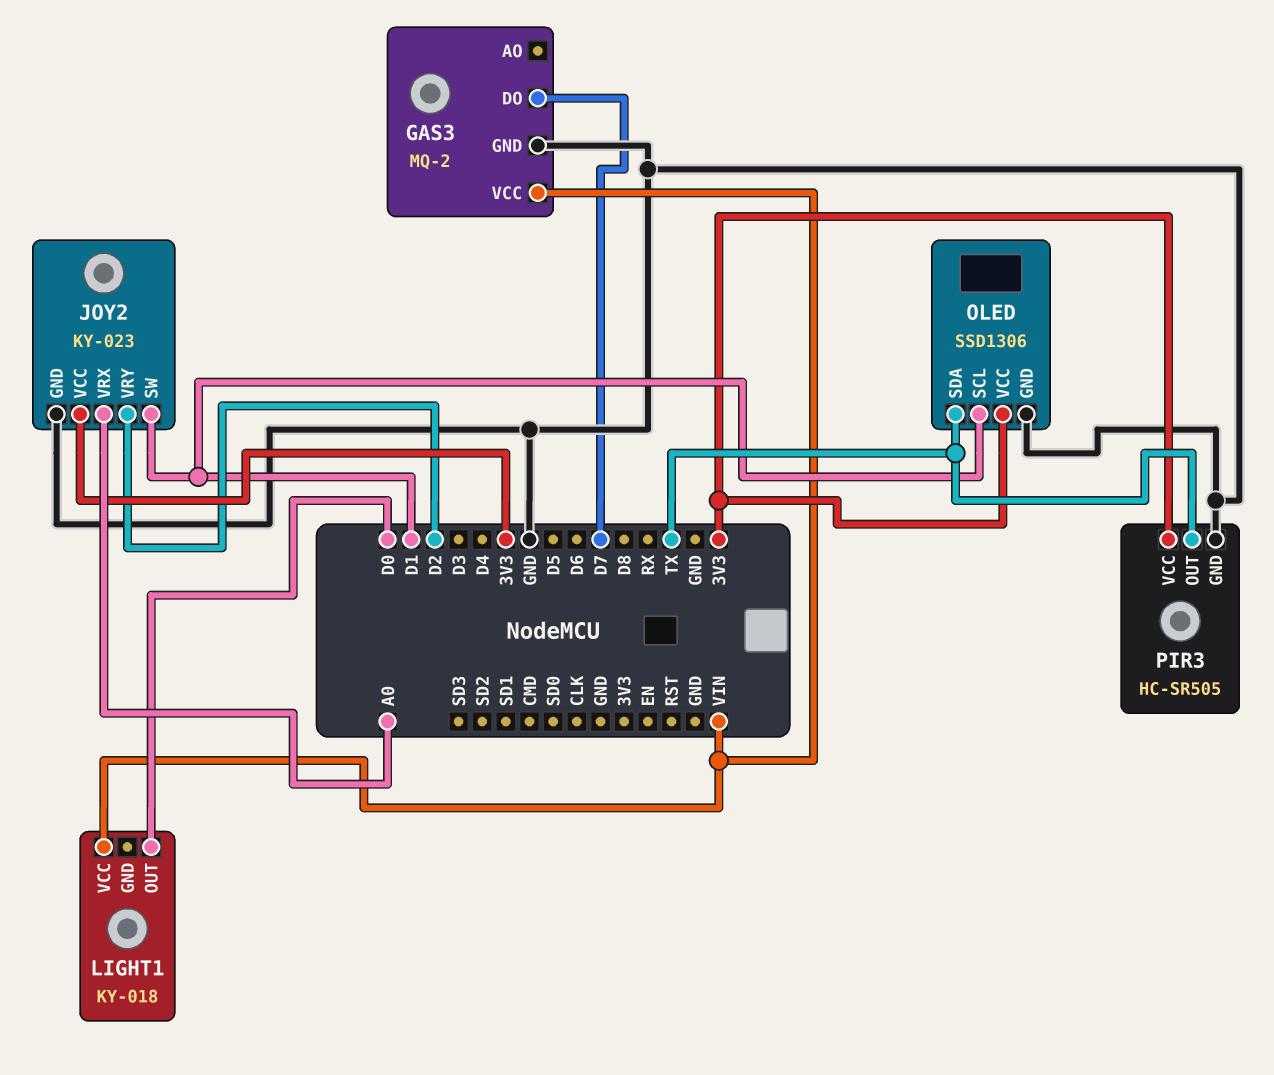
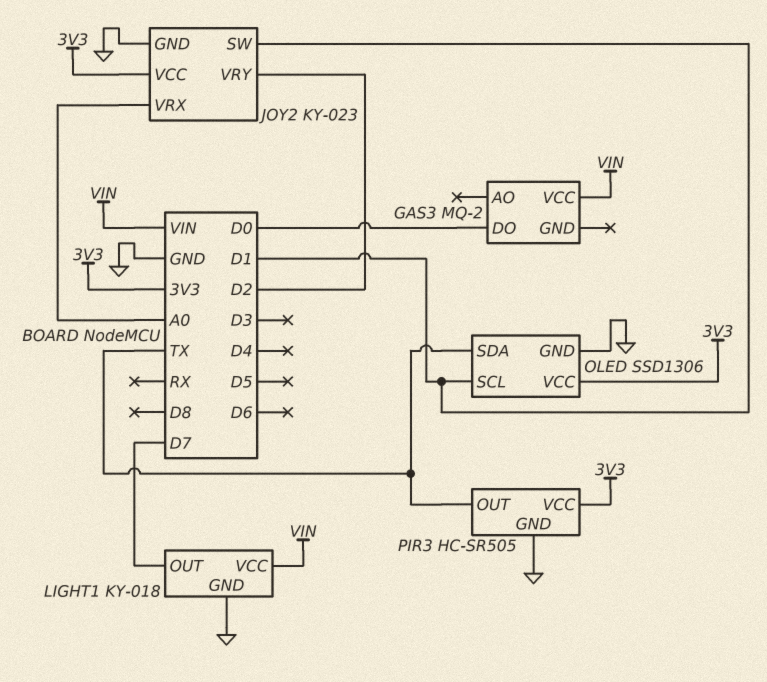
GAS3 pin DO: D7 -> D0
GAS3 pin GND: GND -> none
LIGHT1 pin GND: none -> GND
LIGHT1 pin OUT: D0 -> D7

